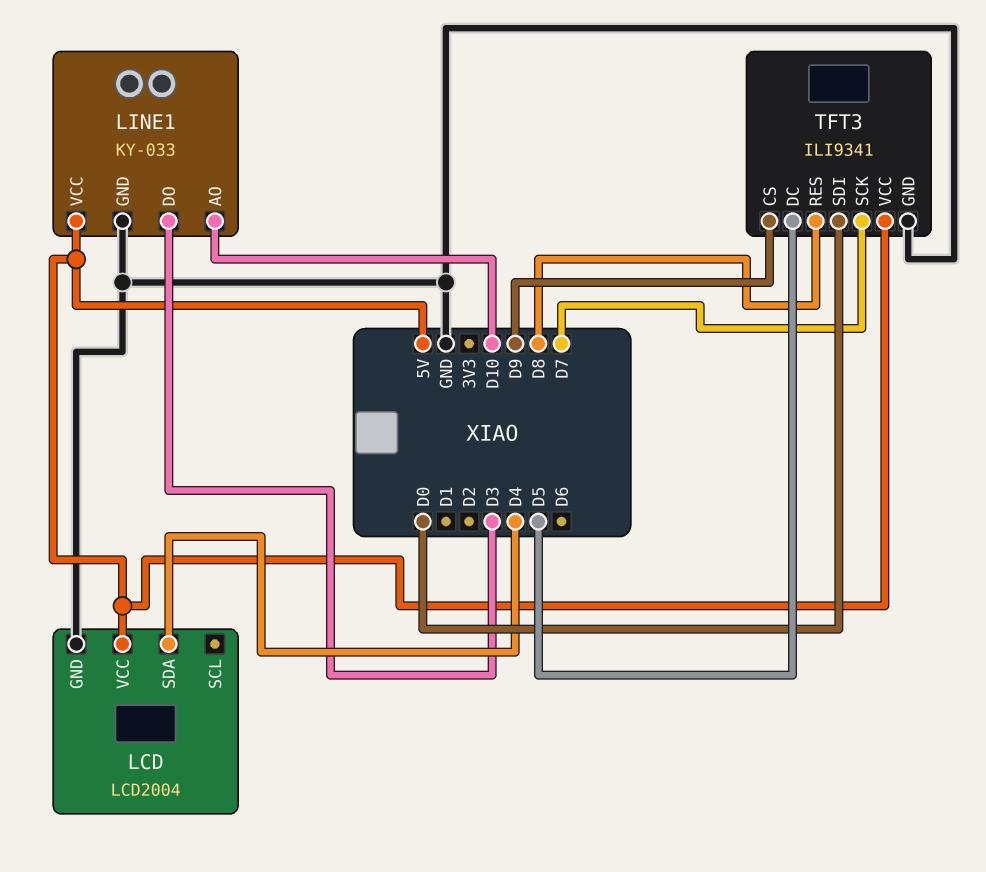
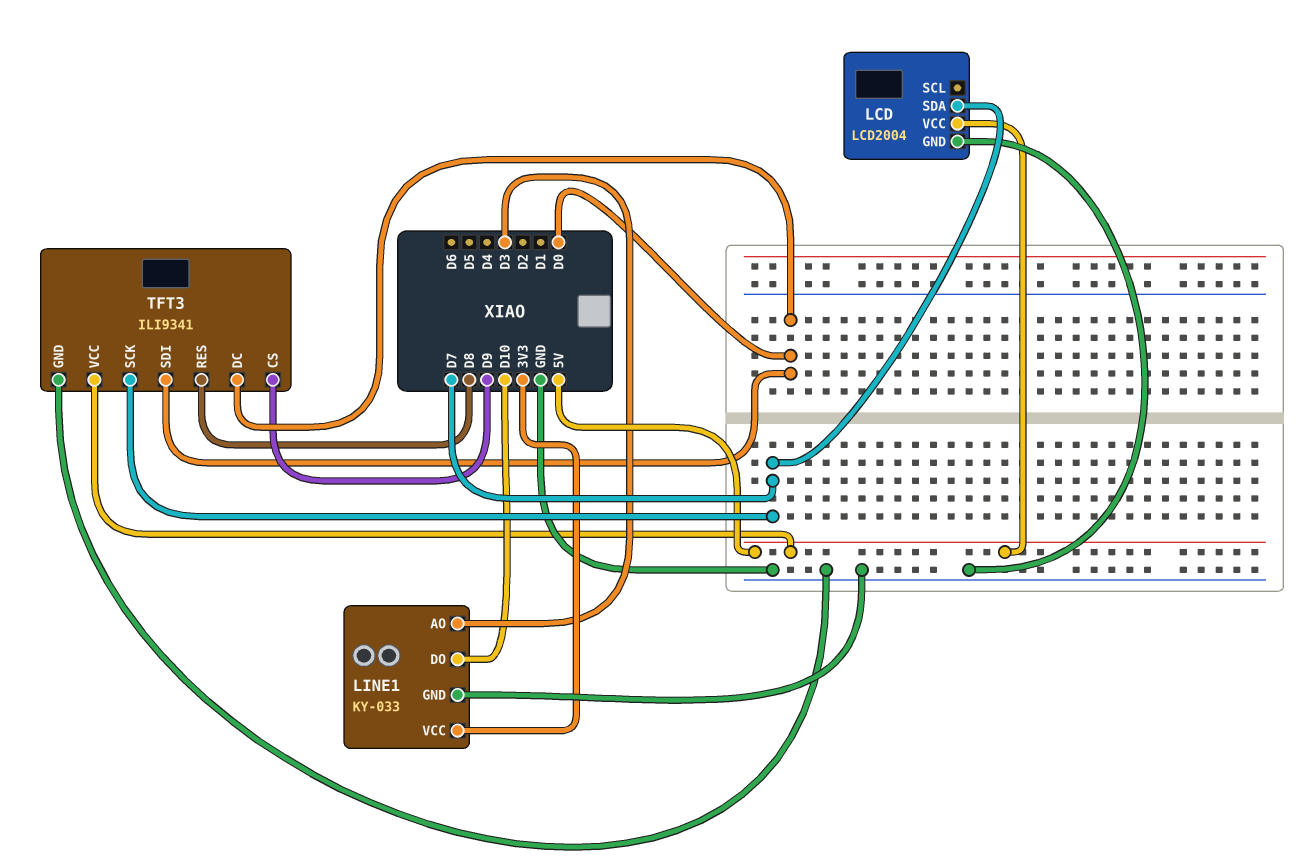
LCD pin SDA: D4 -> D7
LINE1 pin AO: D10 -> D3
LINE1 pin DO: D3 -> D10
LINE1 pin VCC: 5V -> 3V3
TFT3 pin DC: D5 -> D0

